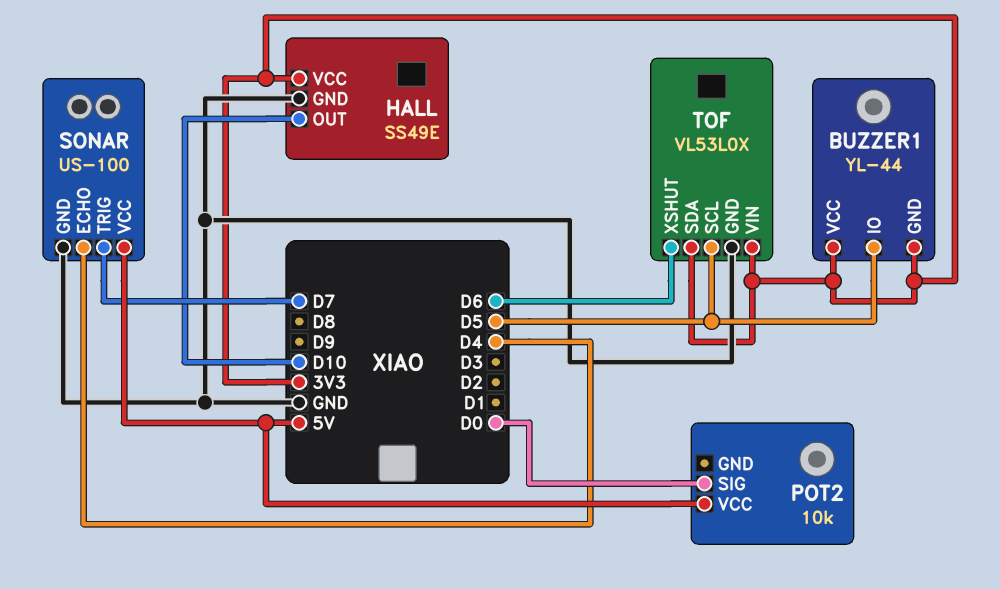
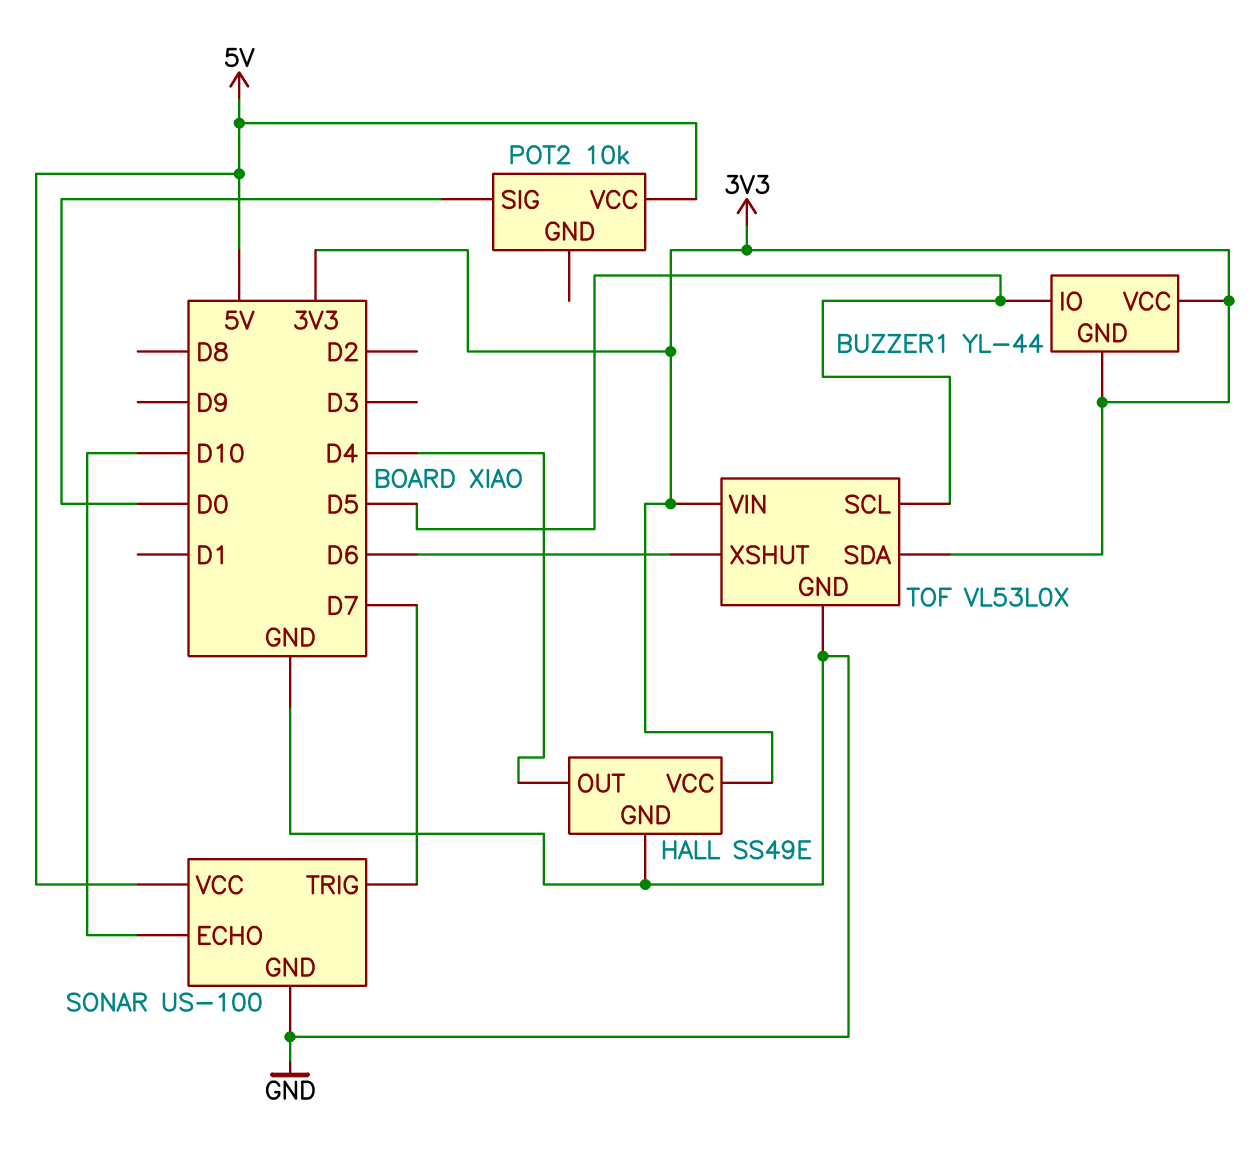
HALL pin OUT: D10 -> D4
SONAR pin ECHO: D4 -> D10

